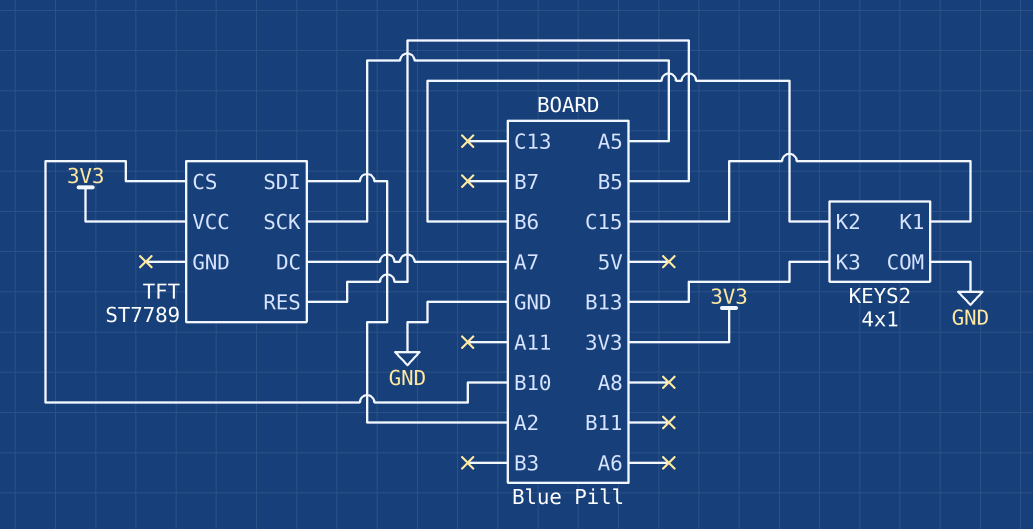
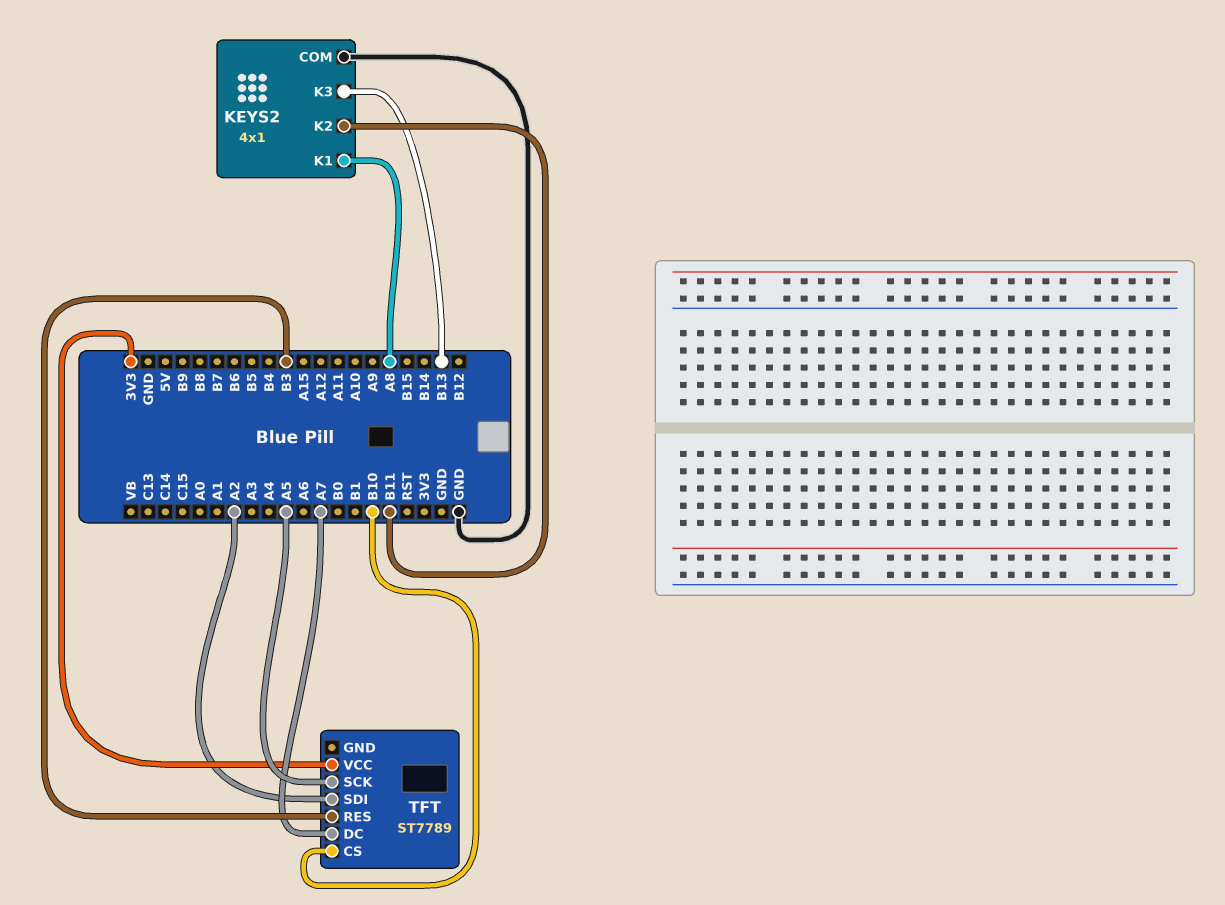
KEYS2 pin K1: C15 -> A8
KEYS2 pin K2: B6 -> B11
TFT pin RES: B5 -> B3

